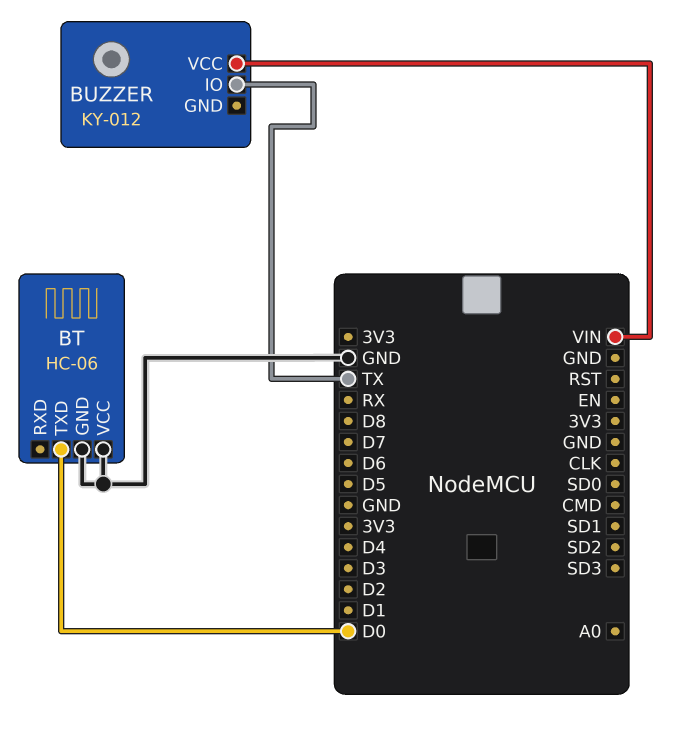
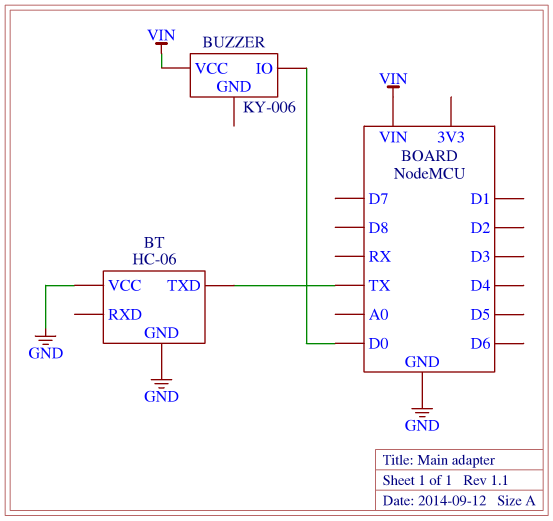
BT pin TXD: D0 -> TX
BUZZER: KY-012 -> KY-006
BUZZER pin IO: TX -> D0

